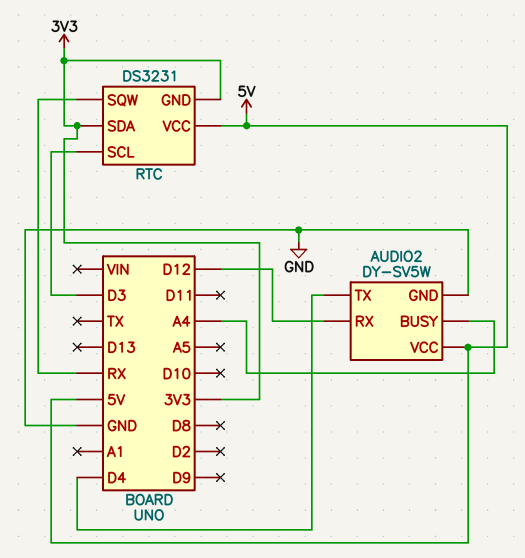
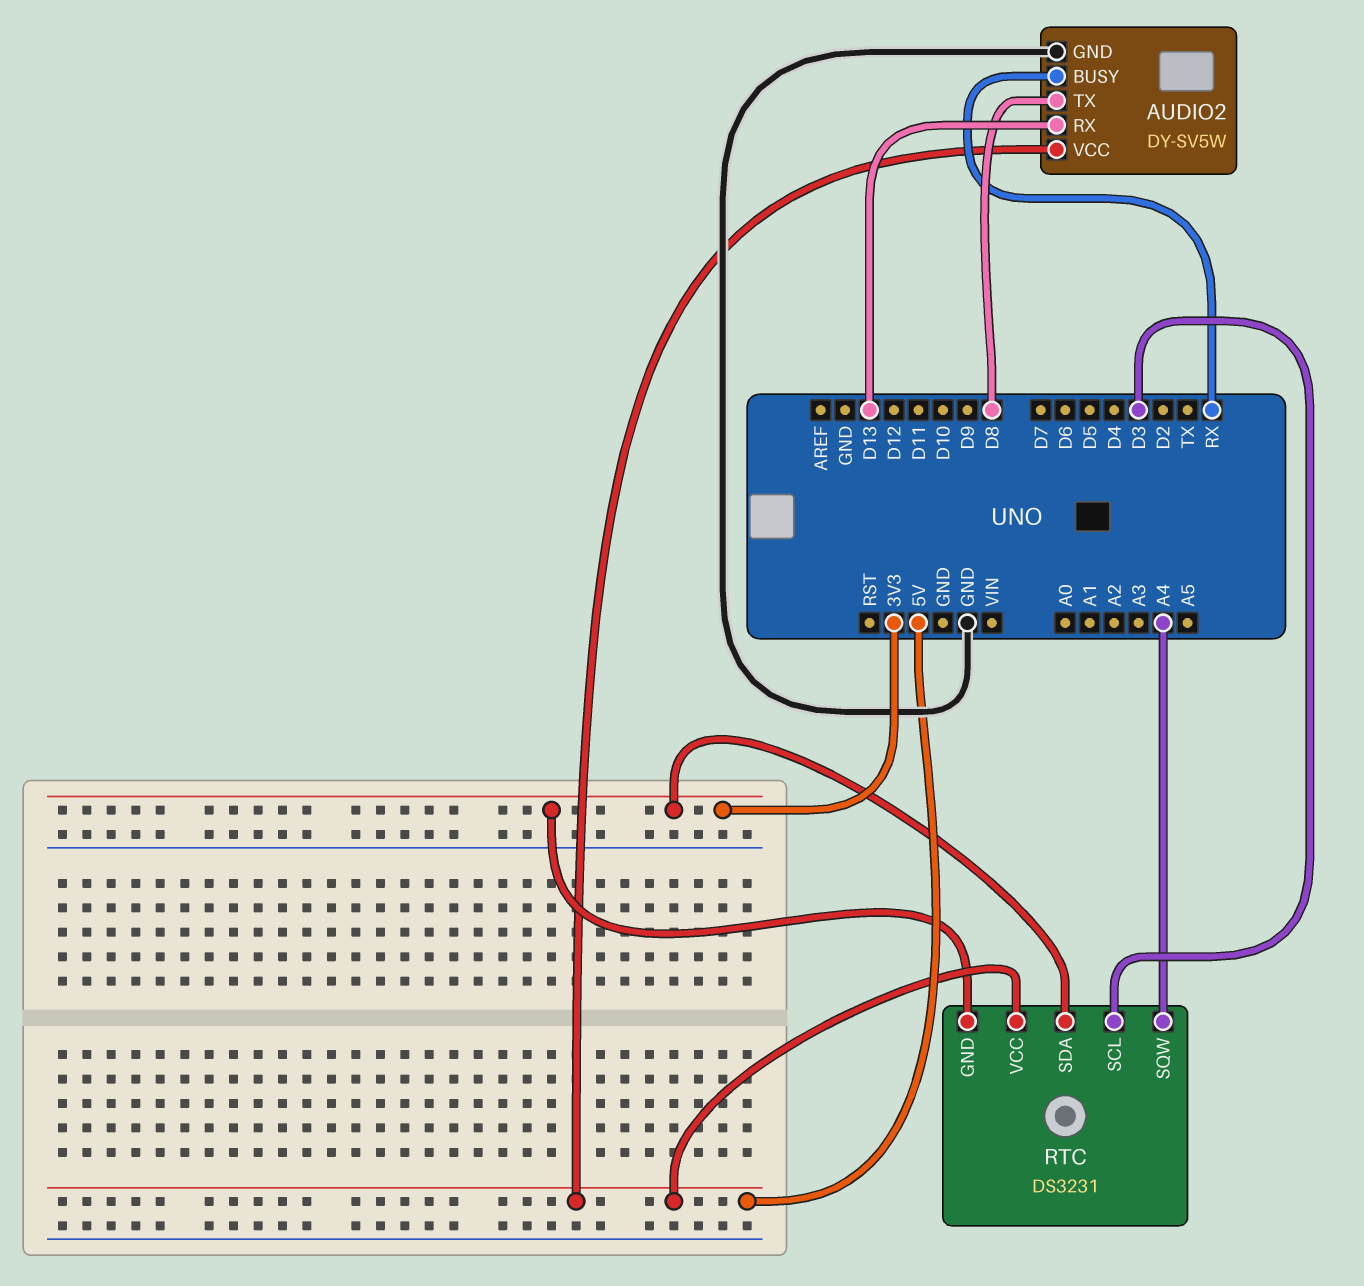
AUDIO2 pin BUSY: A4 -> RX
AUDIO2 pin RX: D12 -> D13
AUDIO2 pin TX: D4 -> D8
RTC pin SQW: RX -> A4

